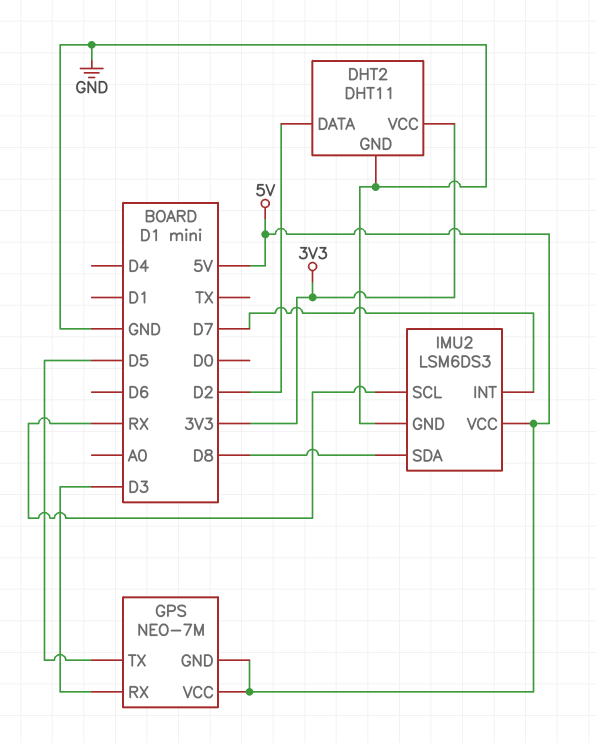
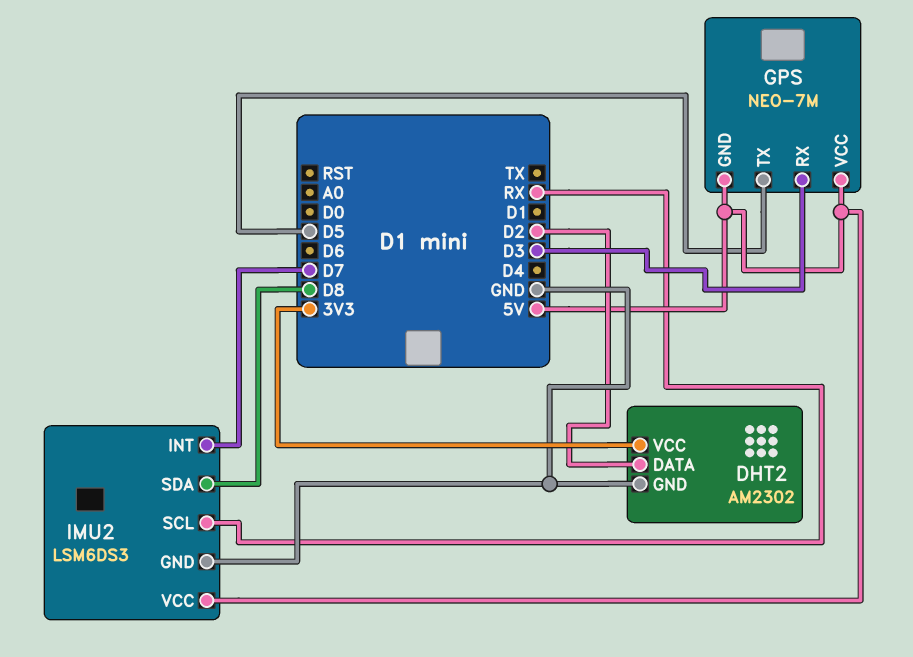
DHT2: DHT11 -> AM2302

